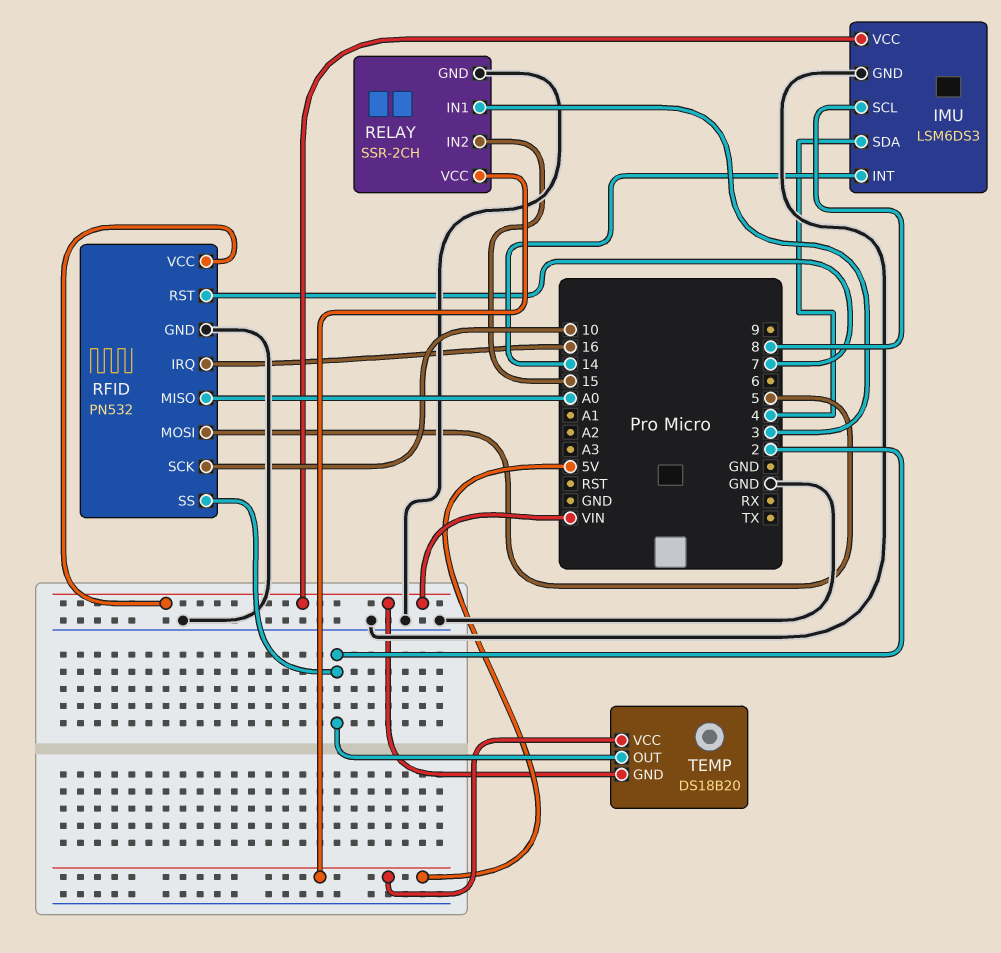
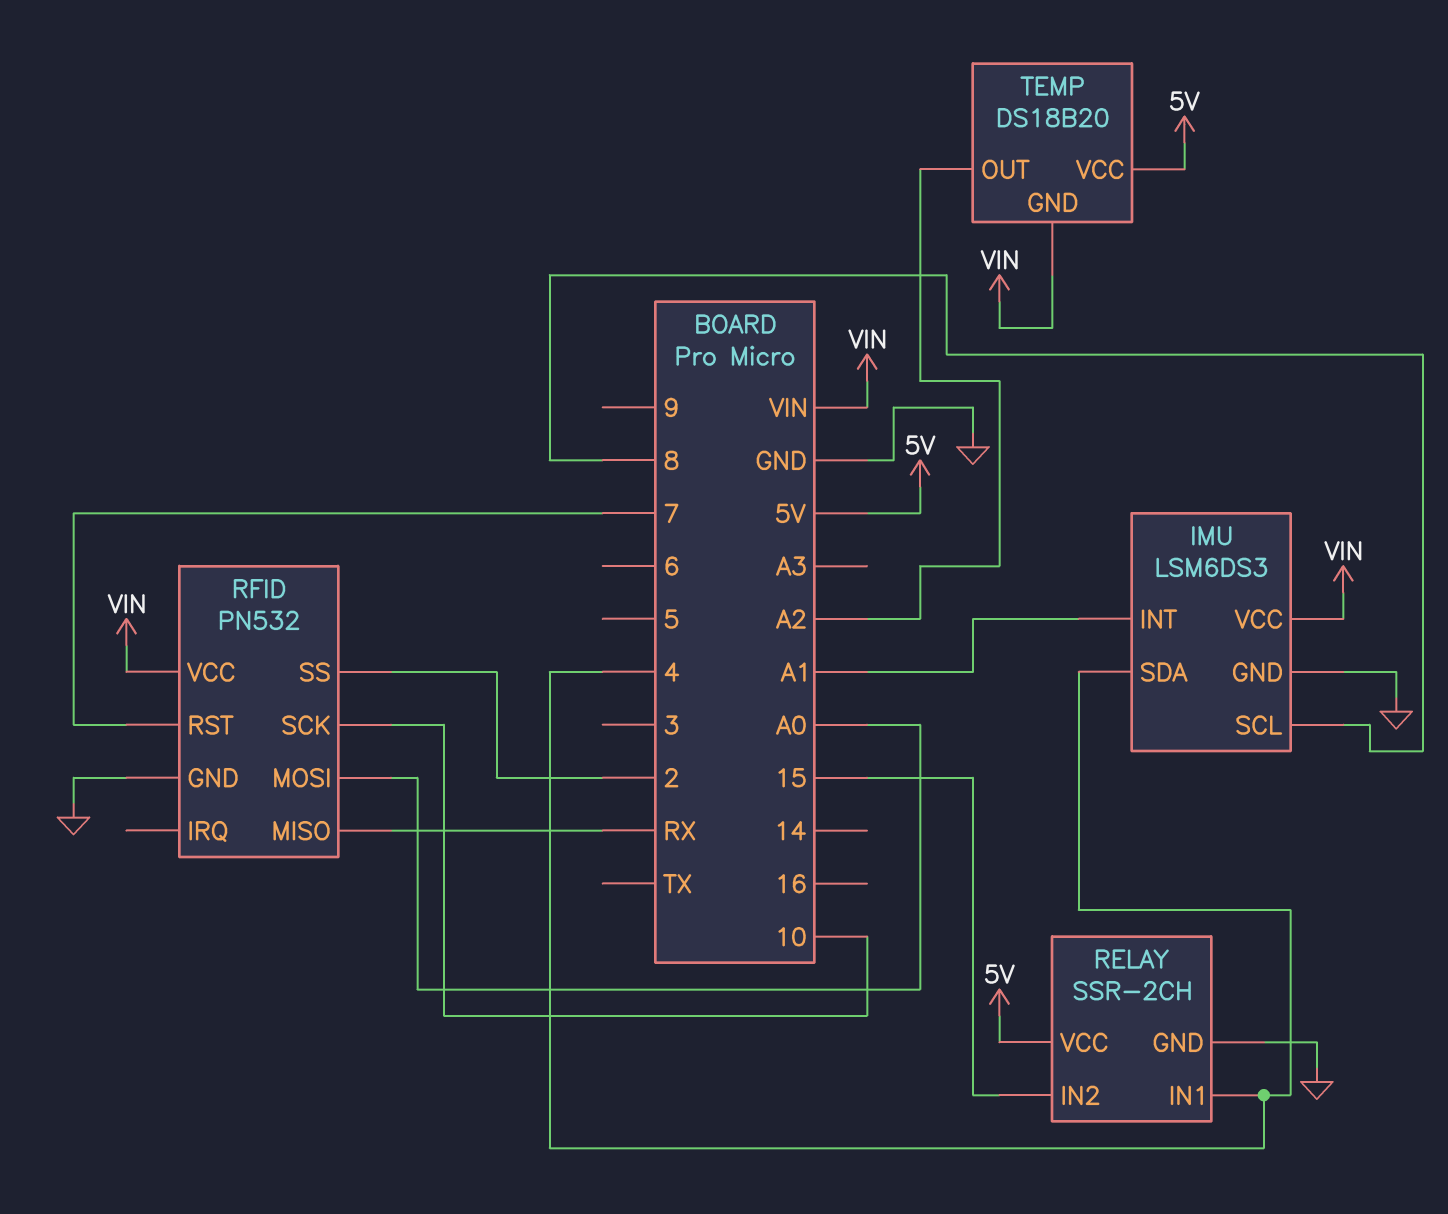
IMU pin INT: 14 -> A1
RELAY pin IN1: 3 -> 4
RFID pin IRQ: 16 -> none
RFID pin MISO: A0 -> RX
RFID pin MOSI: 5 -> A0
TEMP pin OUT: 2 -> A2

